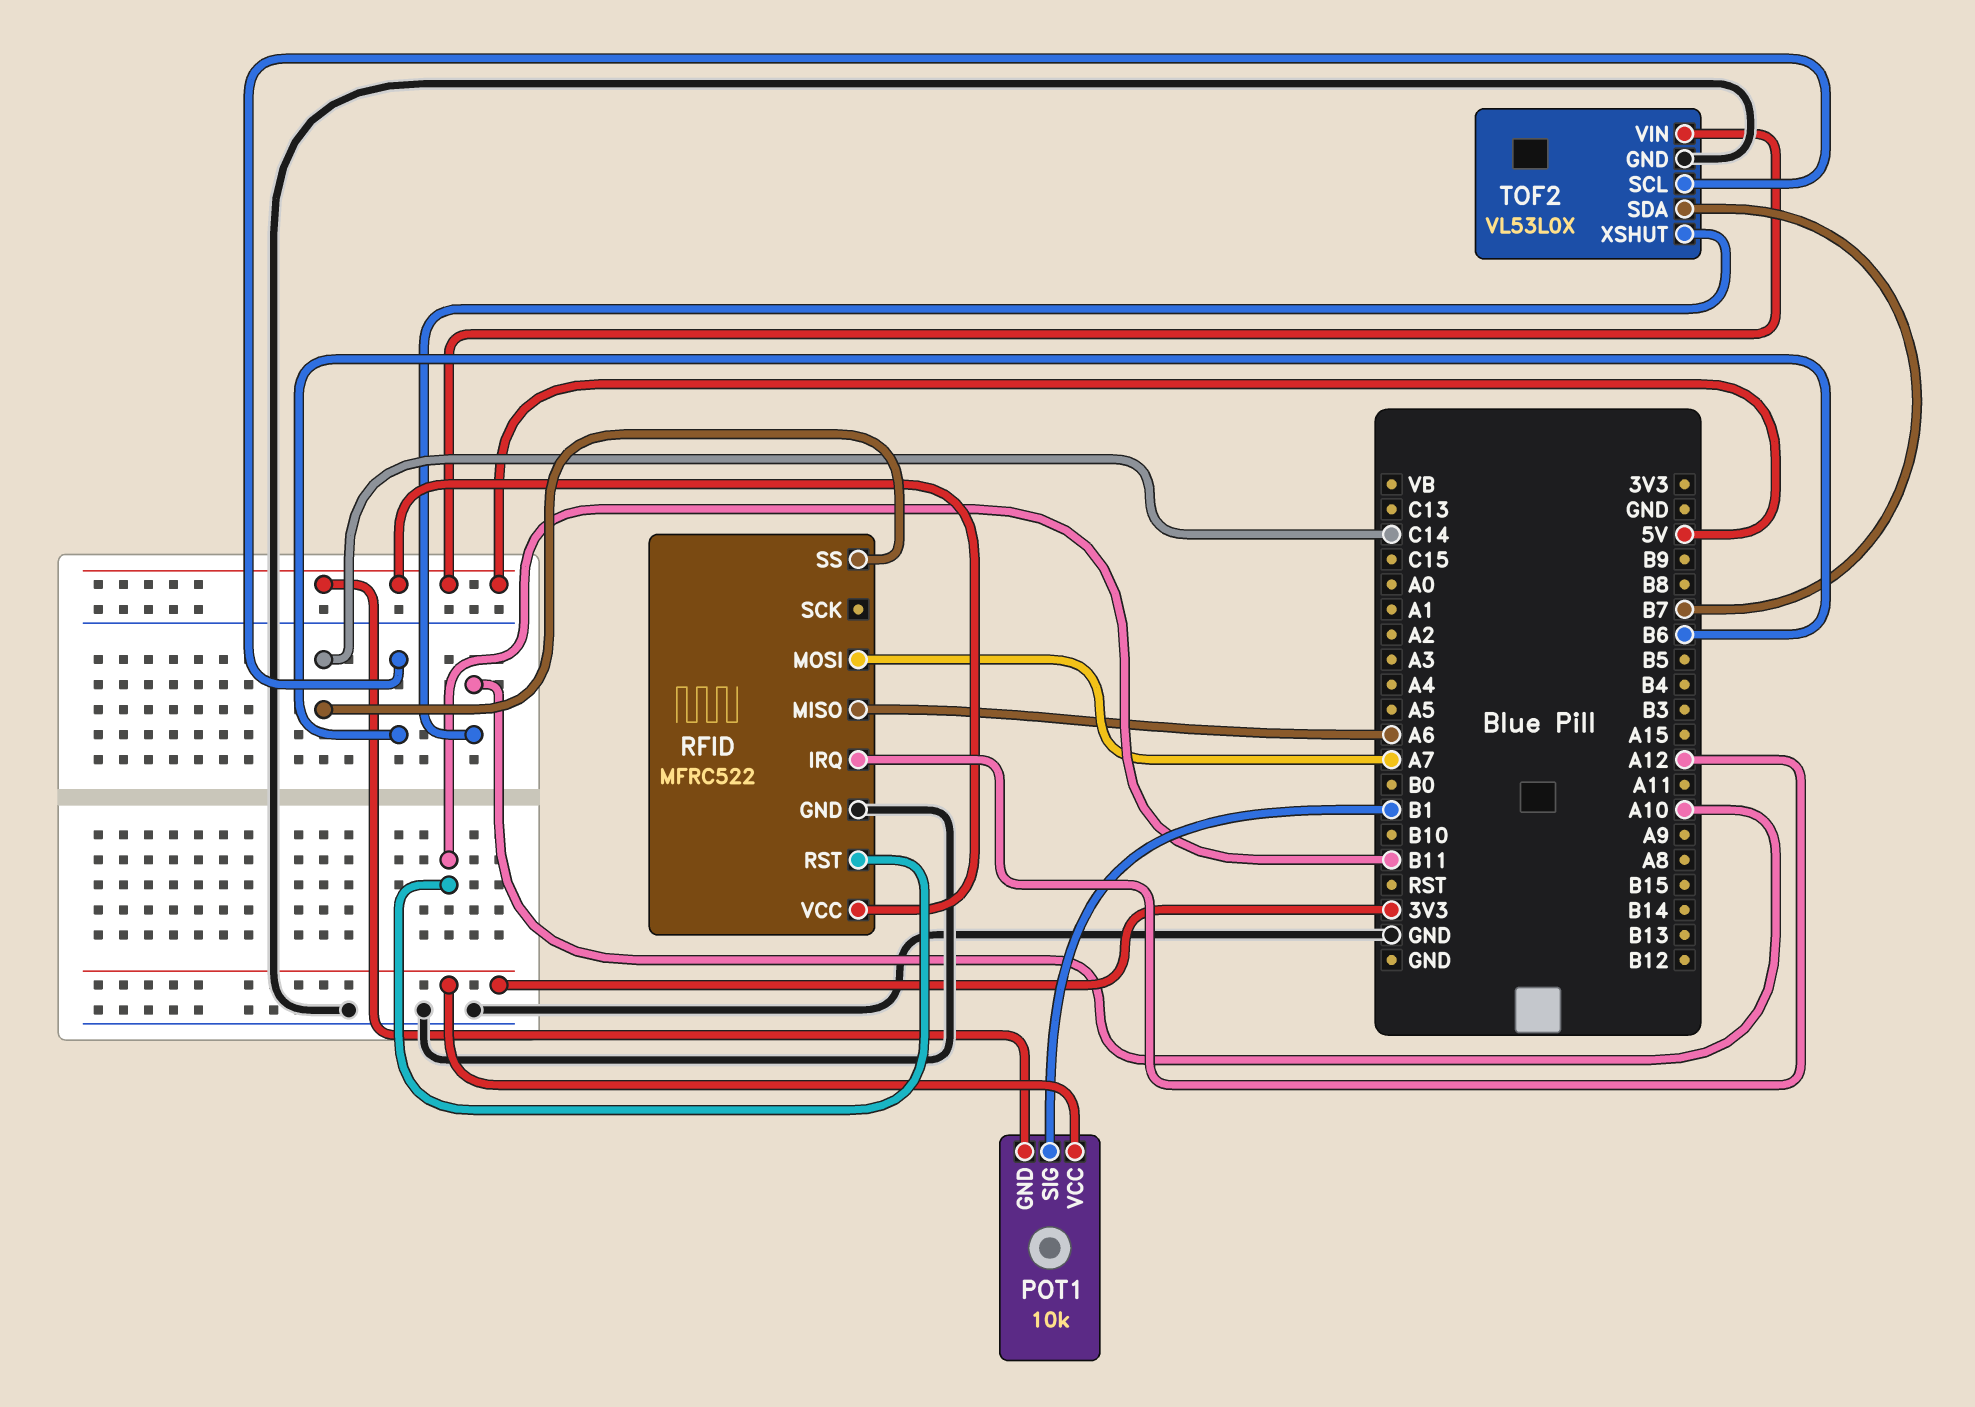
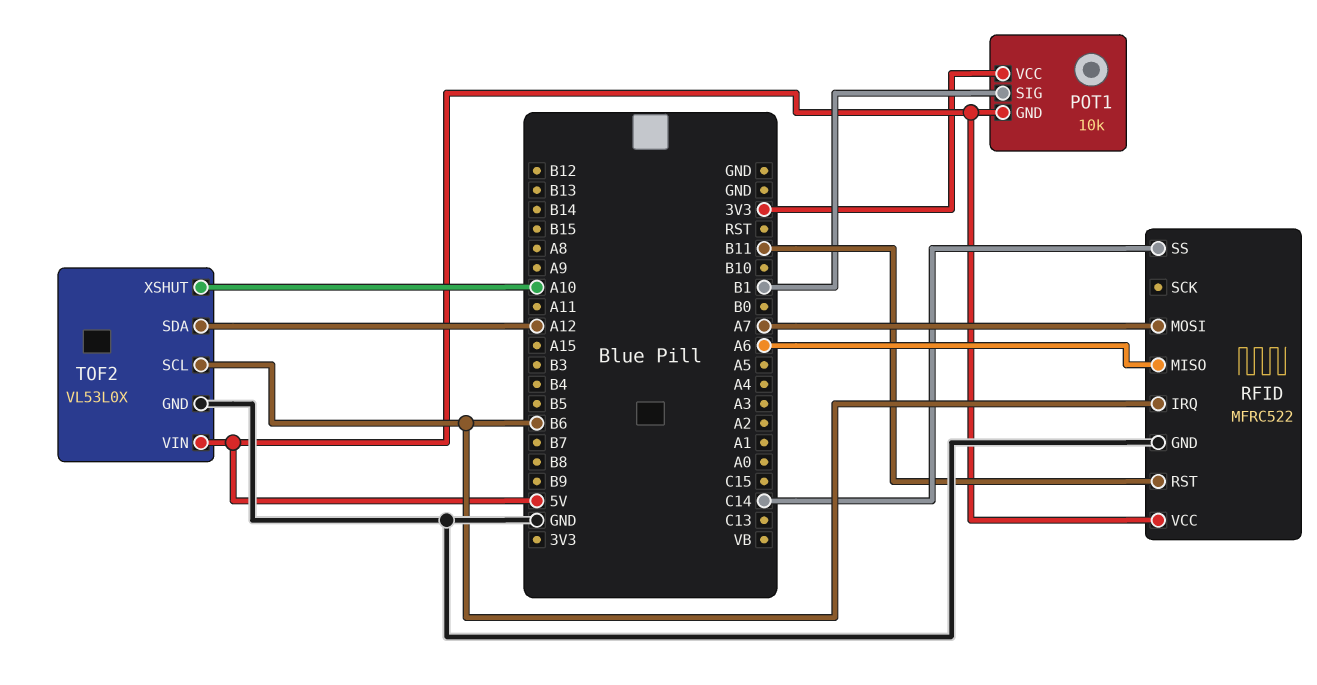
RFID pin IRQ: A12 -> B6
TOF2 pin SDA: B7 -> A12

